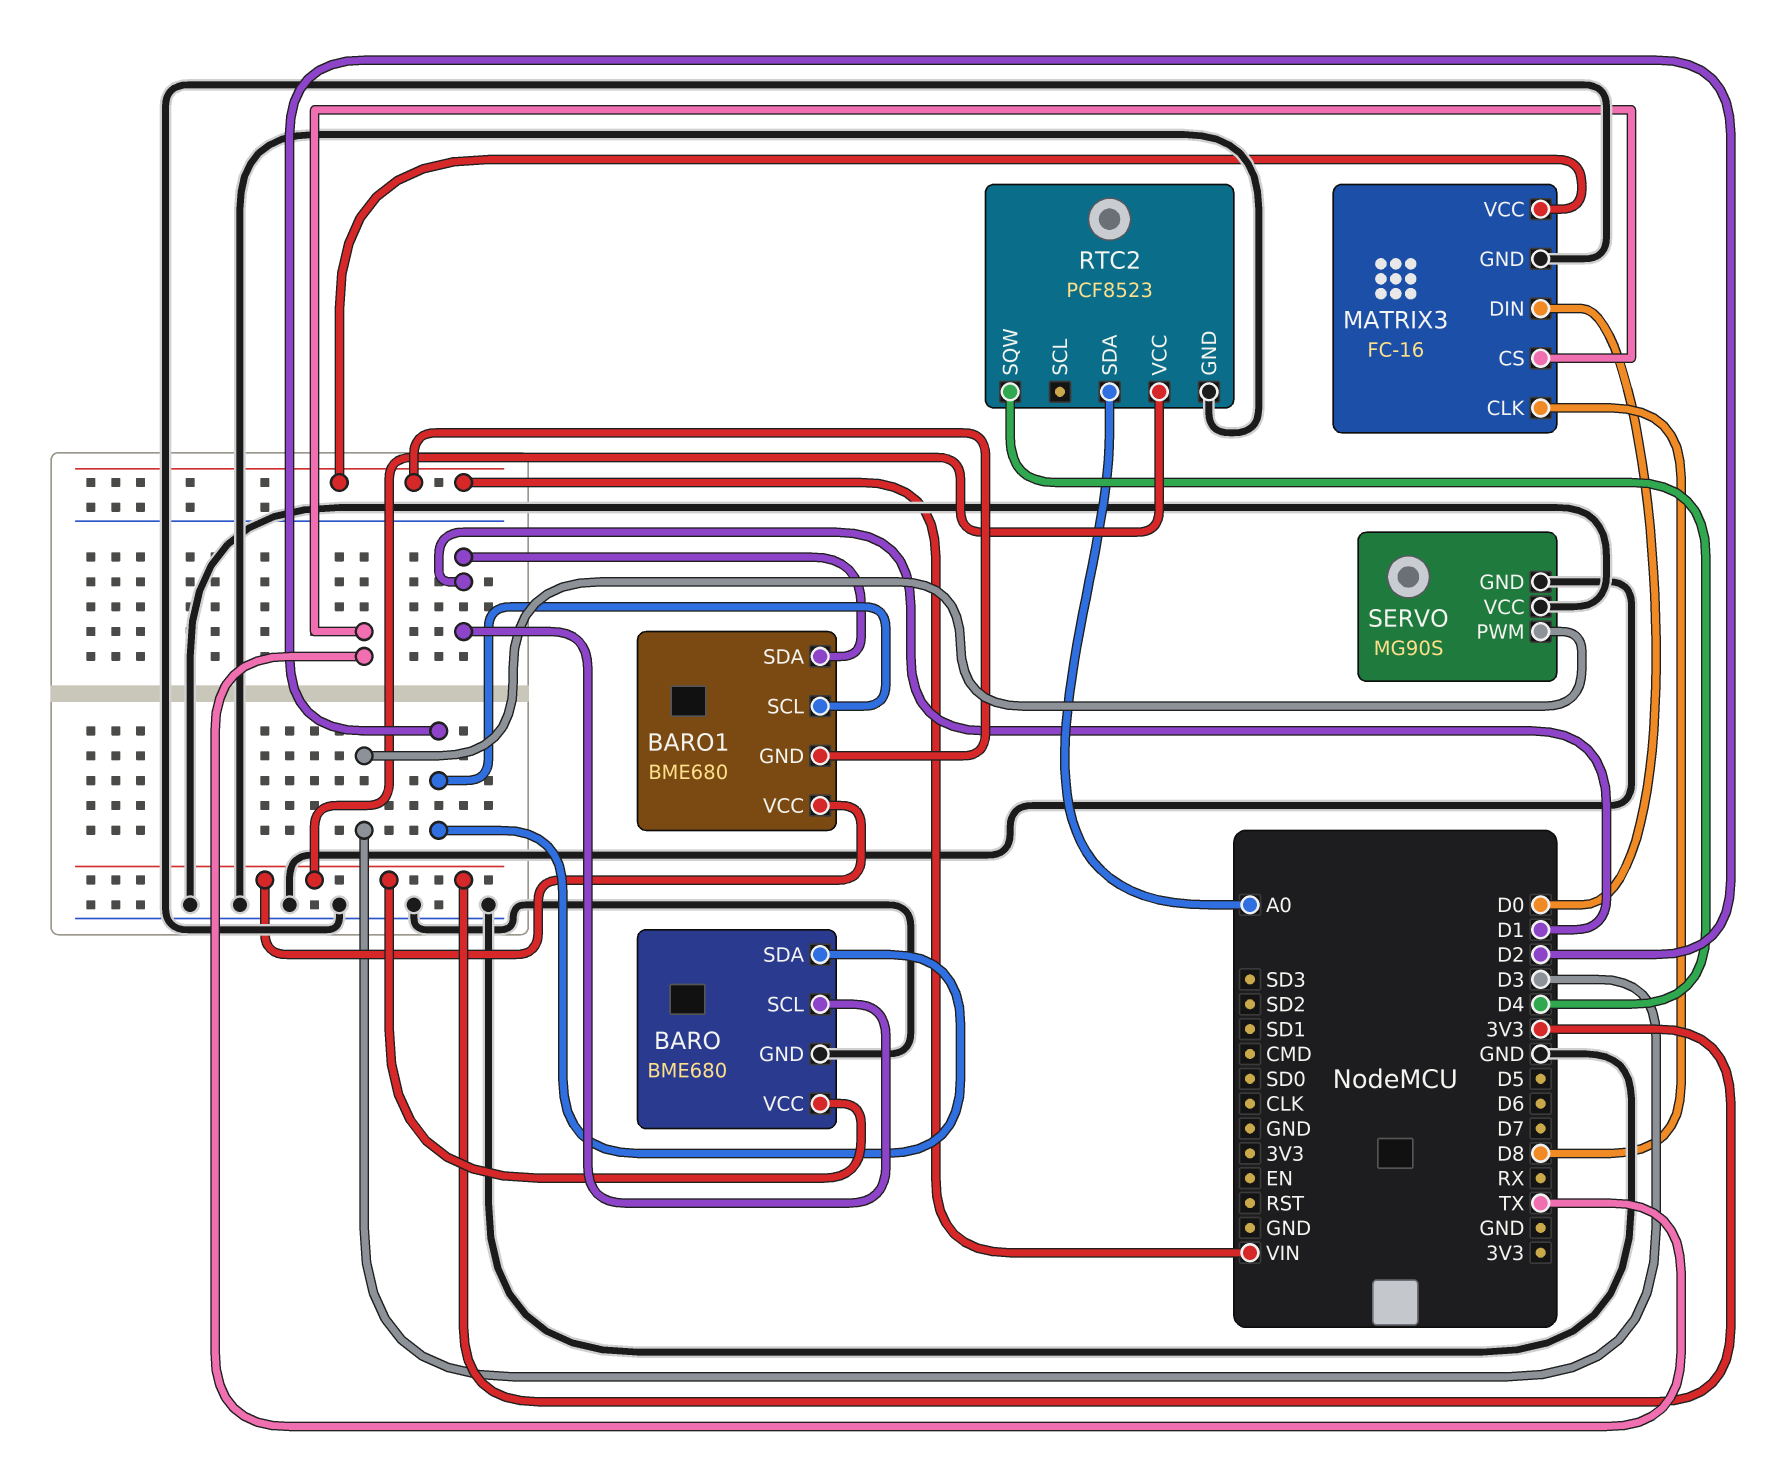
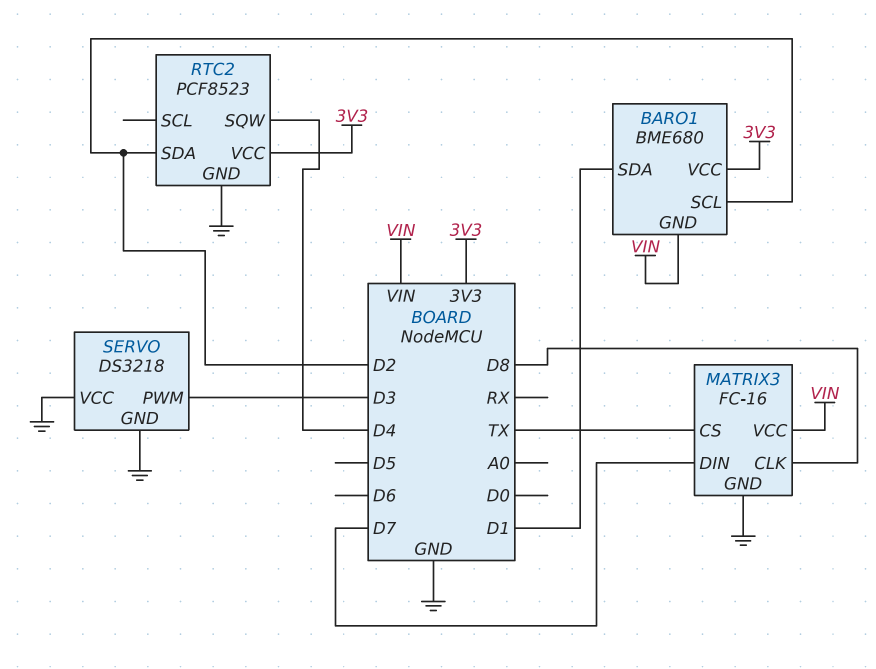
BARO: BME680 -> none
BARO pin GND: GND -> none
BARO pin SCL: D1 -> none
BARO pin SDA: D2 -> none
BARO pin VCC: 3V3 -> none
MATRIX3 pin DIN: D0 -> D7
RTC2 pin SDA: A0 -> D2
SERVO: MG90S -> DS3218

